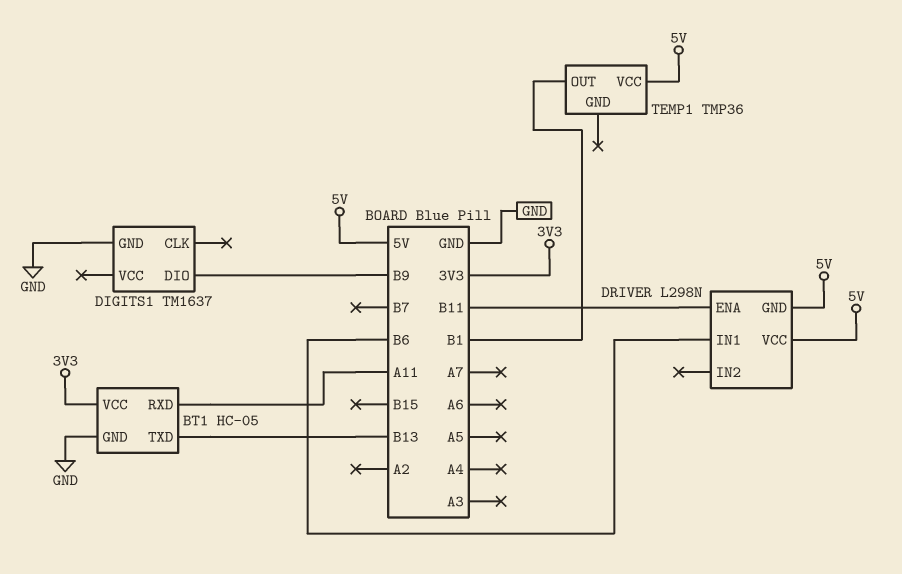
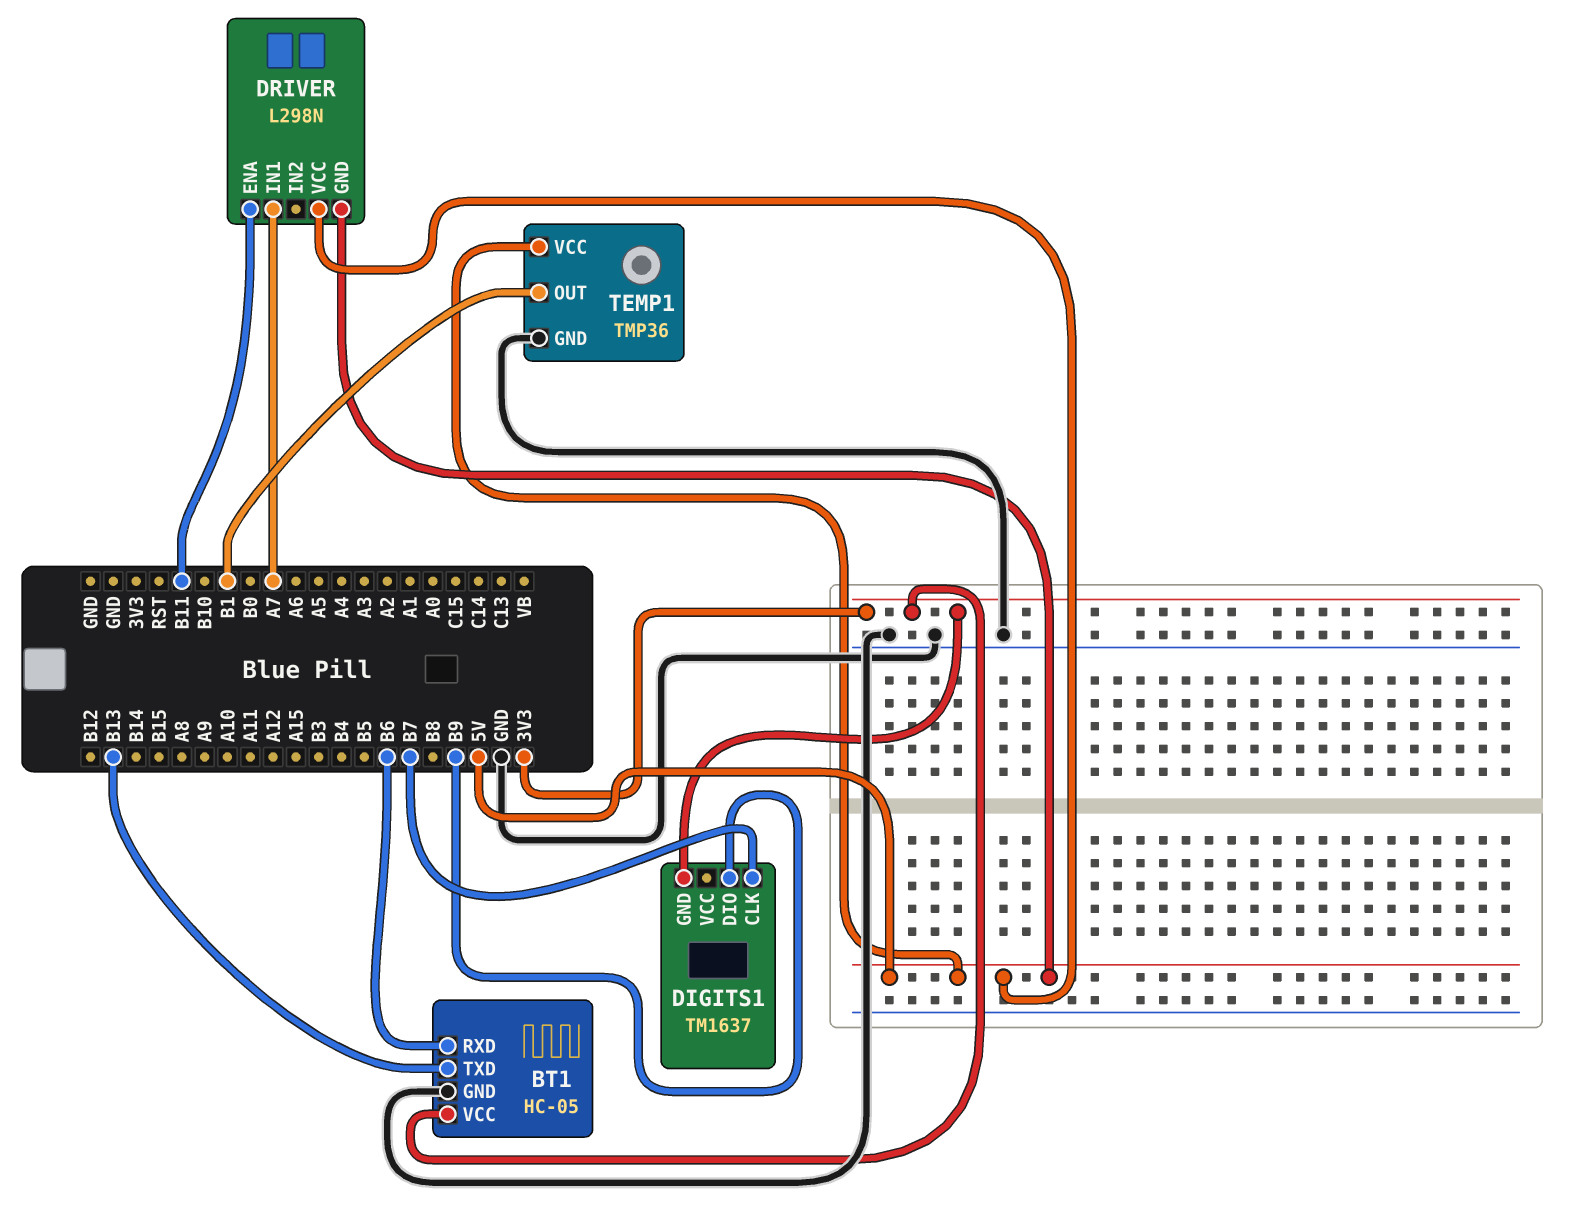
BT1 pin RXD: A11 -> B6
DIGITS1 pin CLK: none -> B7
DIGITS1 pin GND: GND -> 3V3
DRIVER pin IN1: B6 -> A7
TEMP1 pin GND: none -> GND

